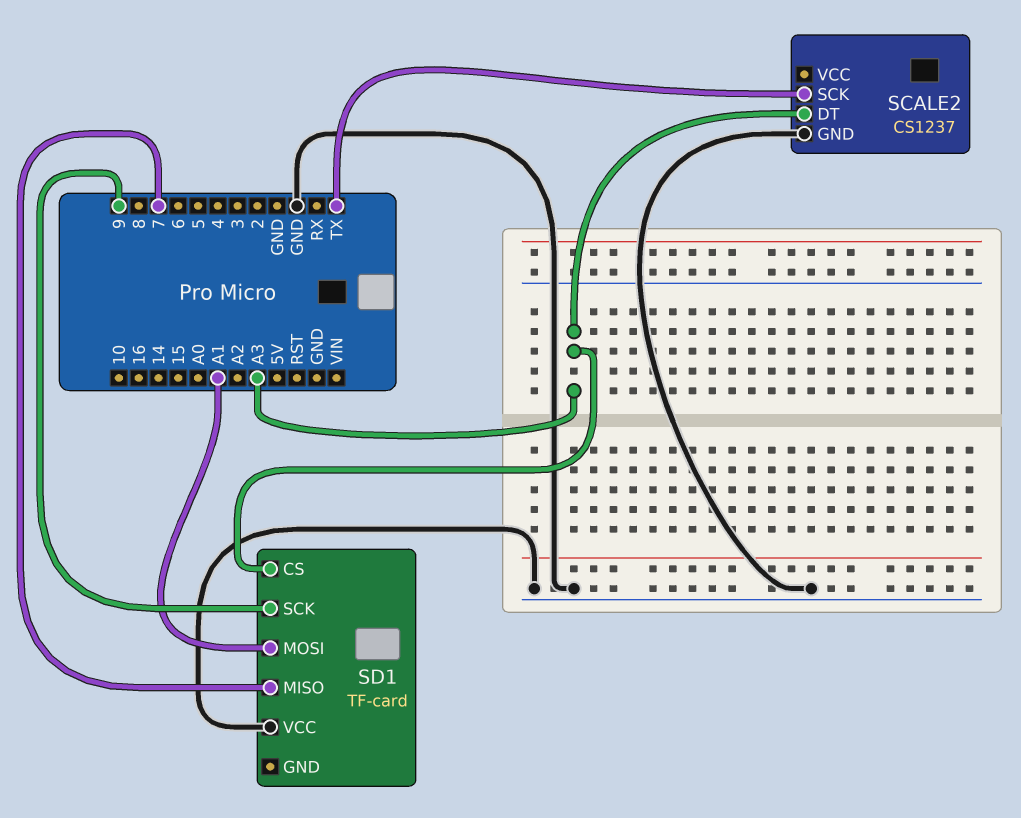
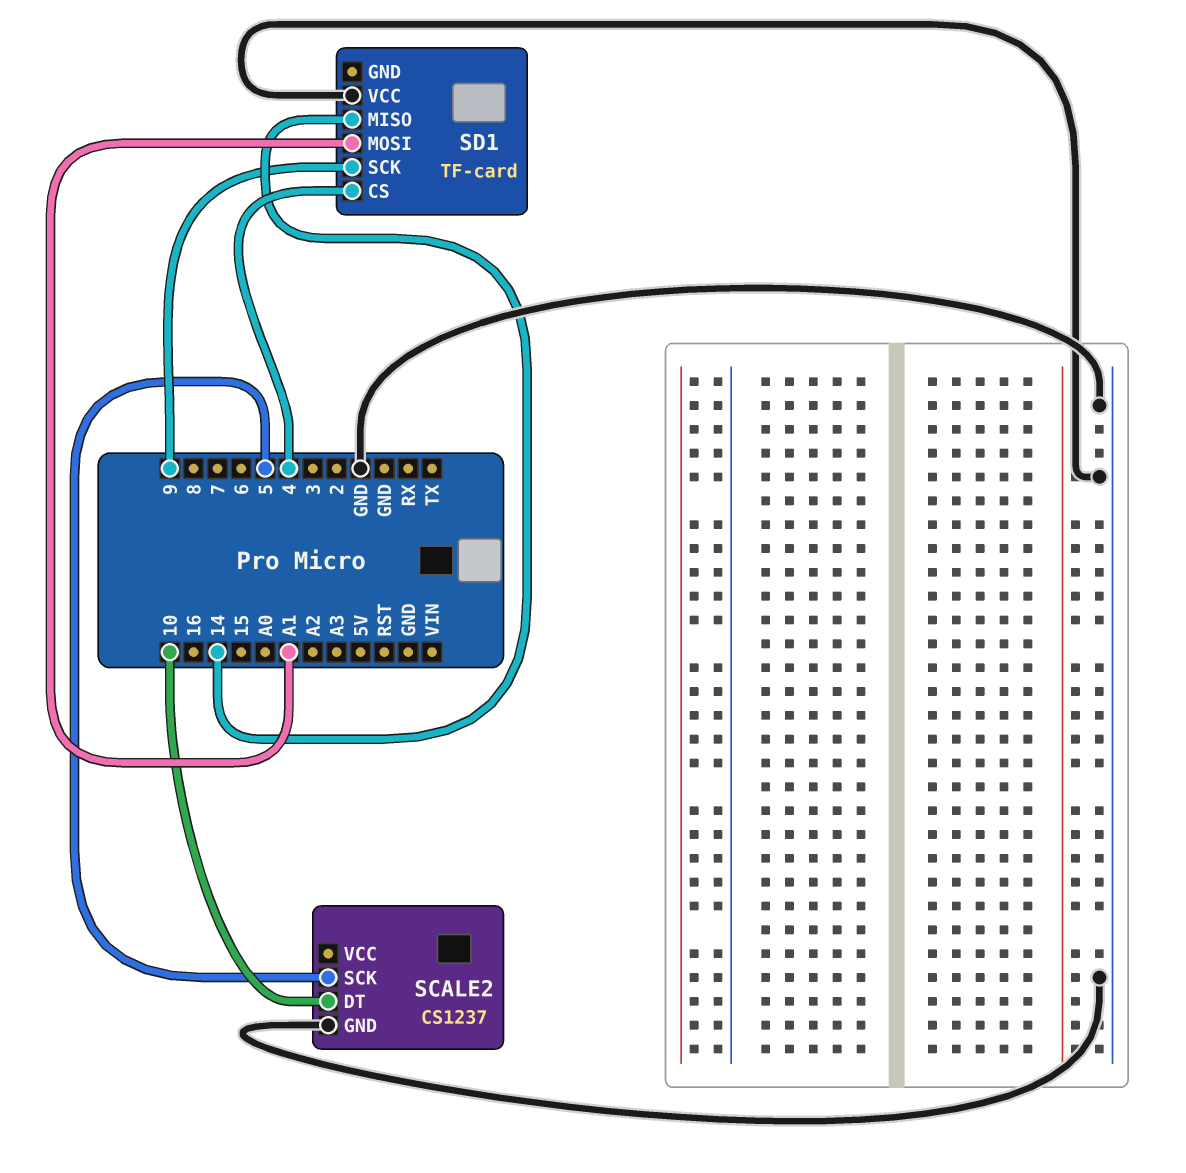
SCALE2 pin DT: A3 -> 10
SCALE2 pin SCK: TX -> 5
SD1 pin CS: A3 -> 4
SD1 pin MISO: 7 -> 14

